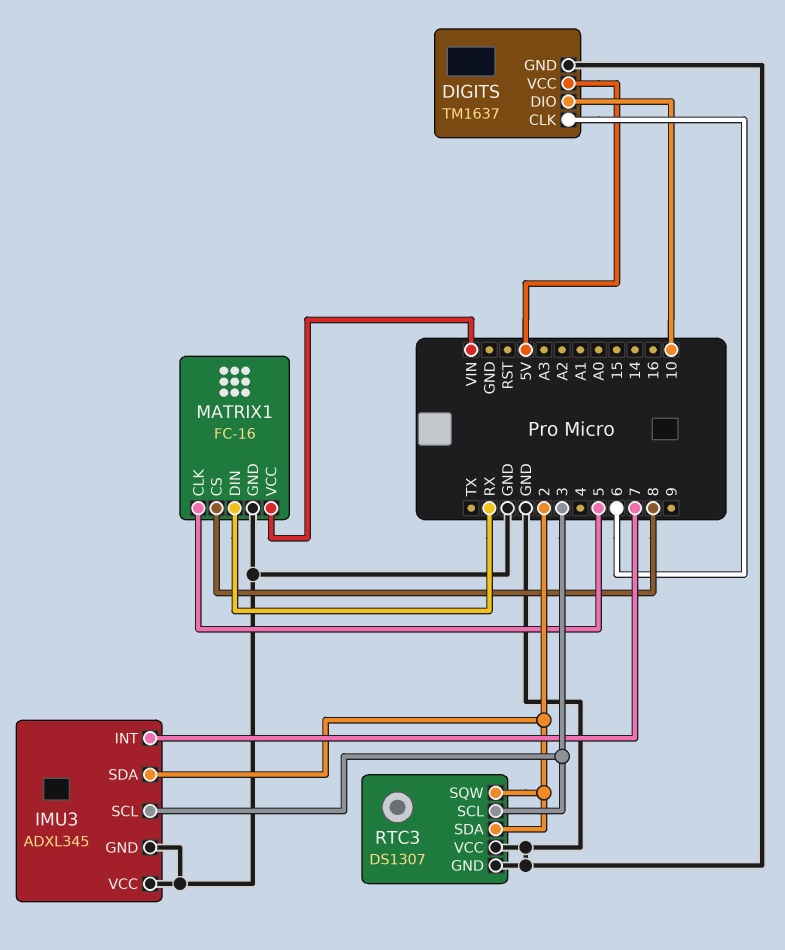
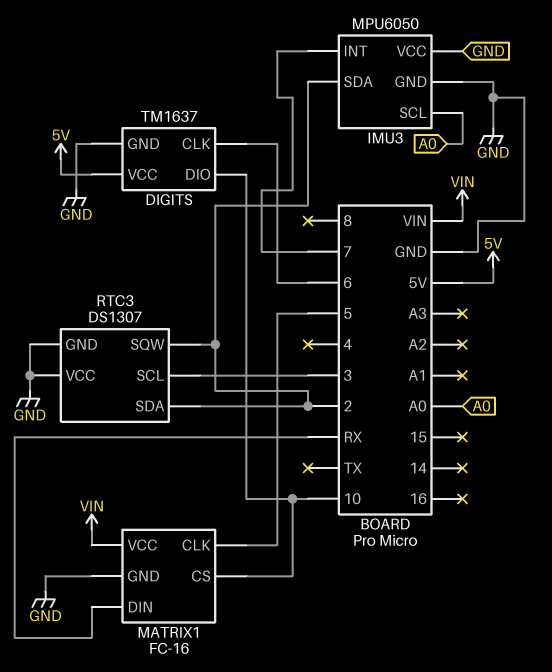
IMU3: ADXL345 -> MPU6050
IMU3 pin SCL: 3 -> A0
MATRIX1 pin CS: 8 -> 10

